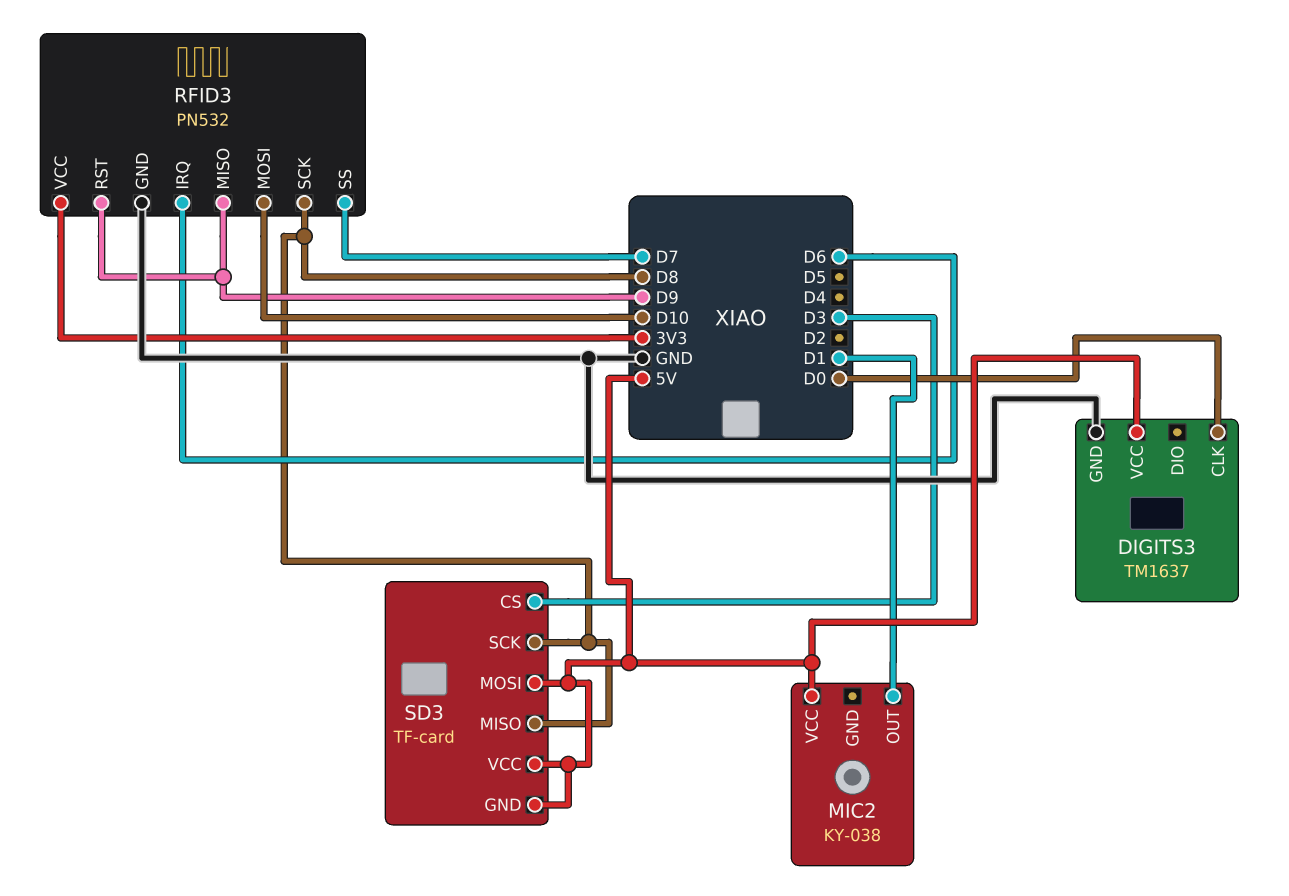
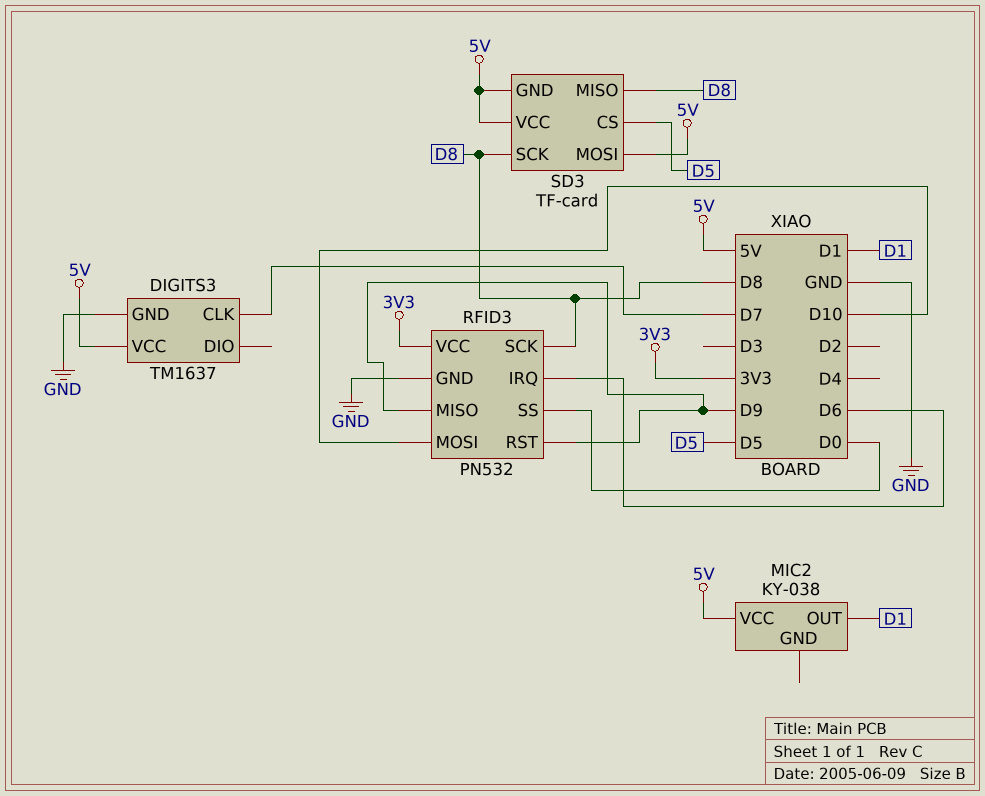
DIGITS3 pin CLK: D0 -> D7
RFID3 pin SS: D7 -> D0
SD3 pin CS: D3 -> D5

